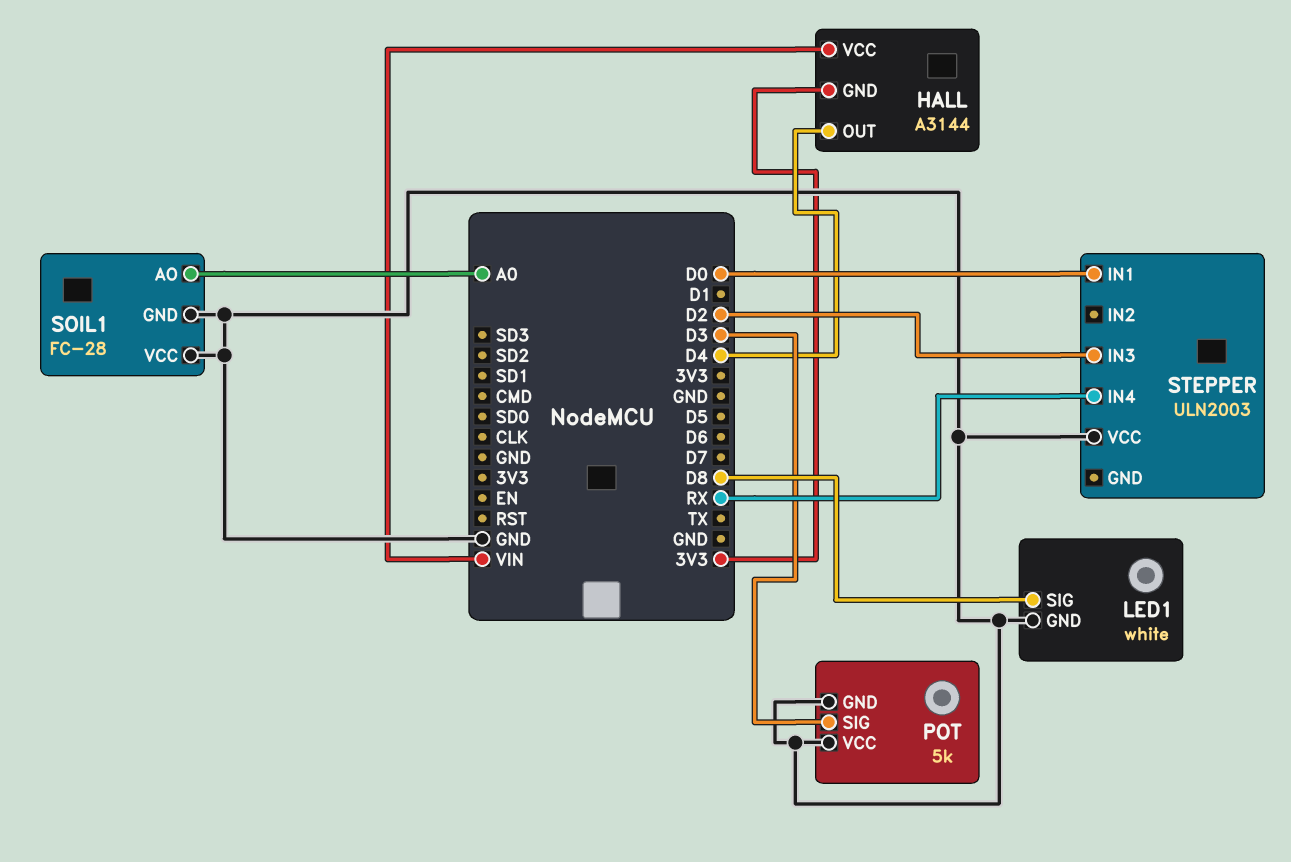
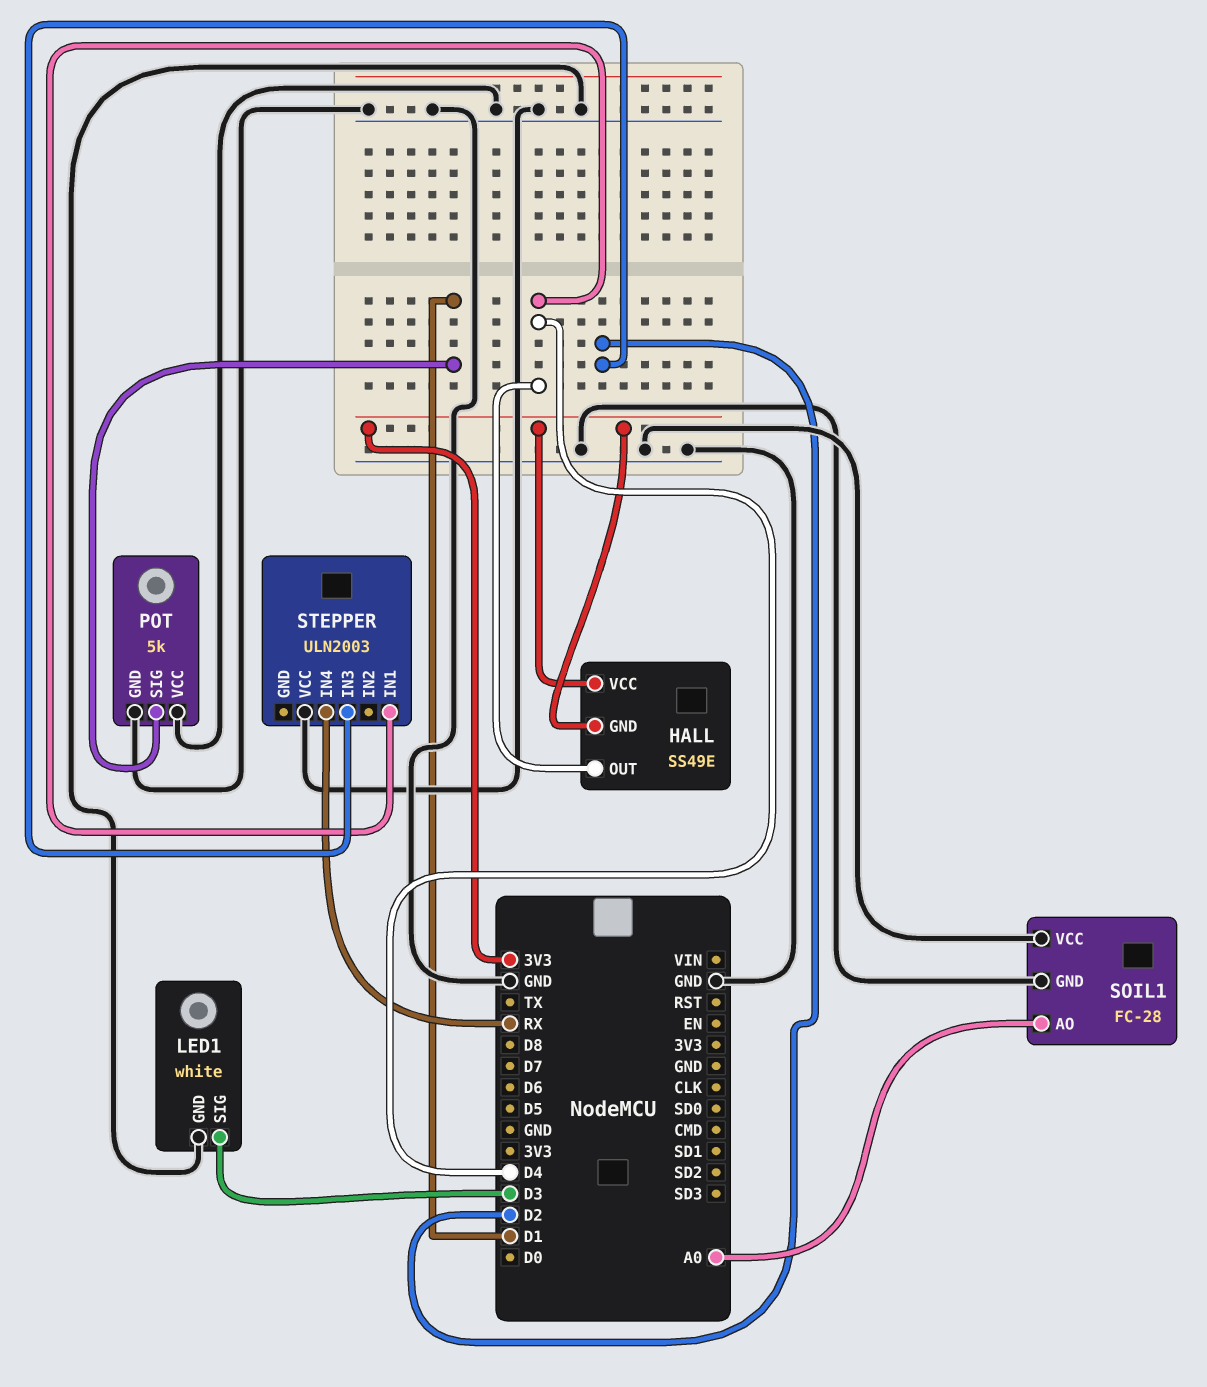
HALL: A3144 -> SS49E
HALL pin VCC: VIN -> 3V3
LED1 pin SIG: D8 -> D3
POT pin SIG: D3 -> D1
STEPPER pin IN1: D0 -> D4

